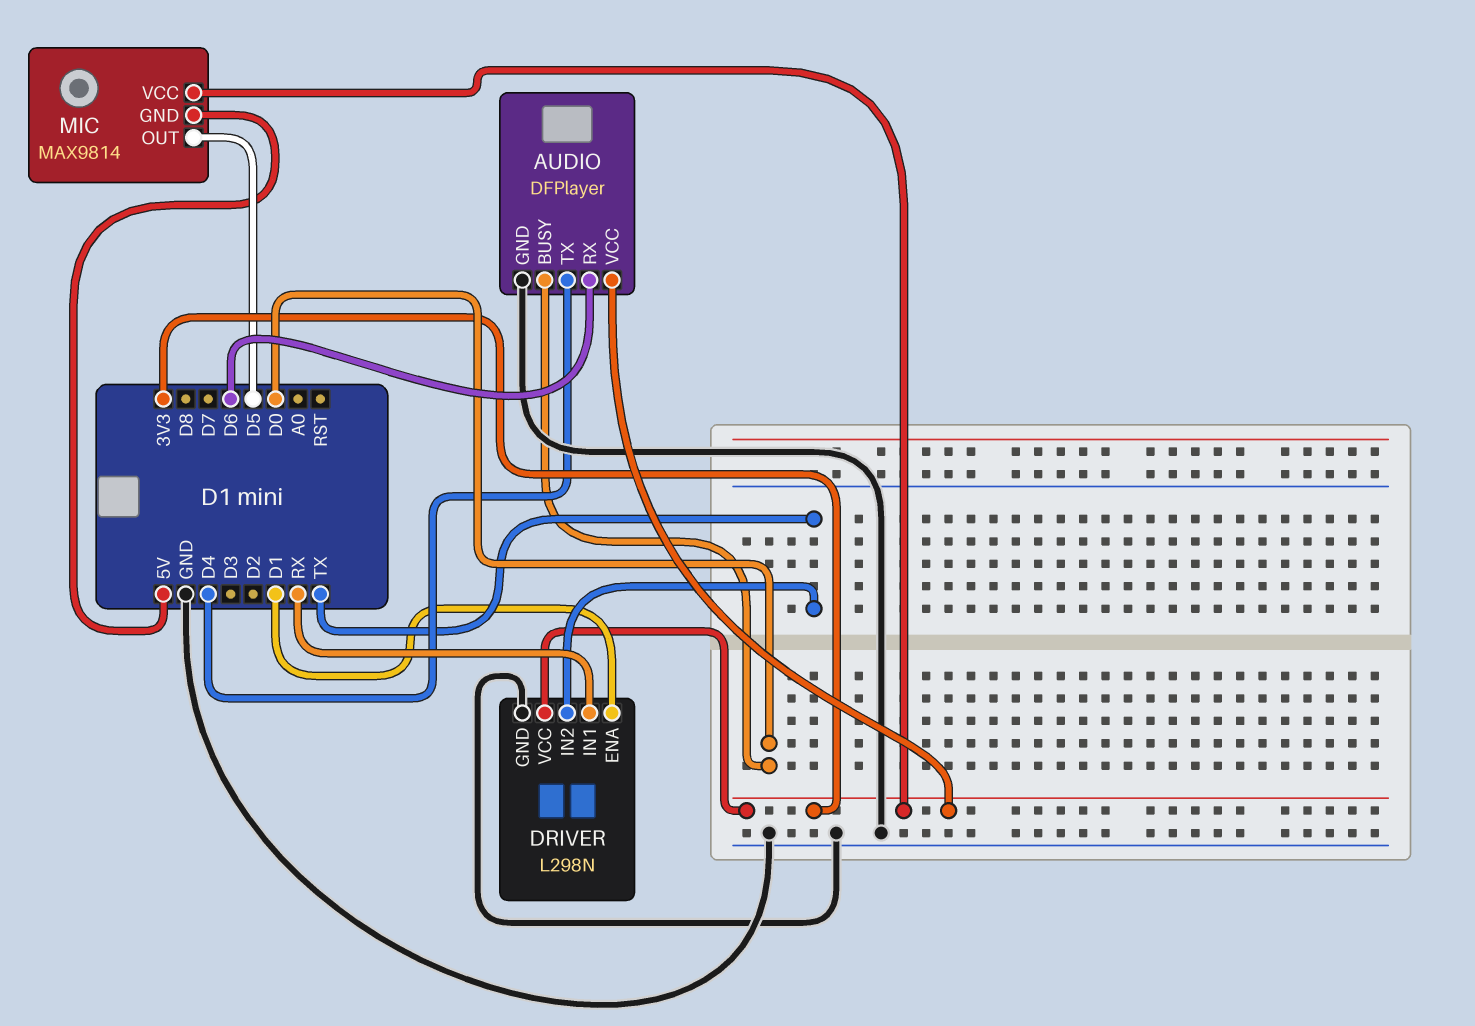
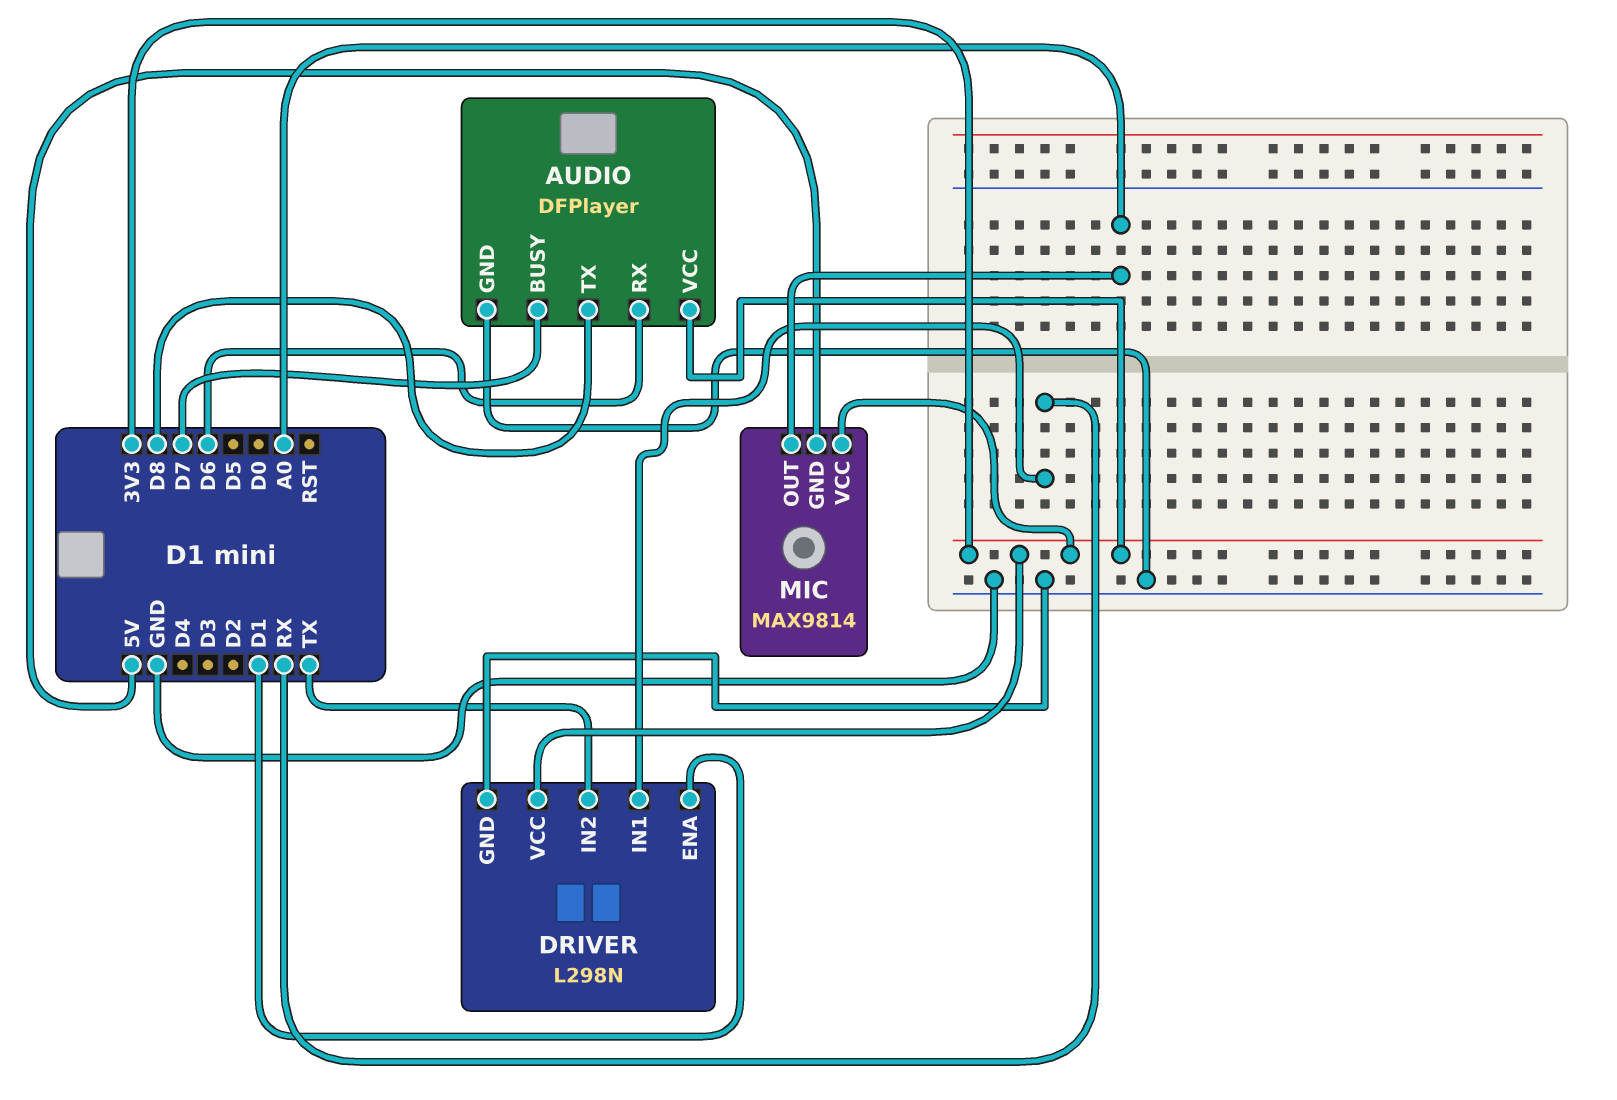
AUDIO pin BUSY: D0 -> D7
AUDIO pin TX: D4 -> D8
MIC pin OUT: D5 -> A0

